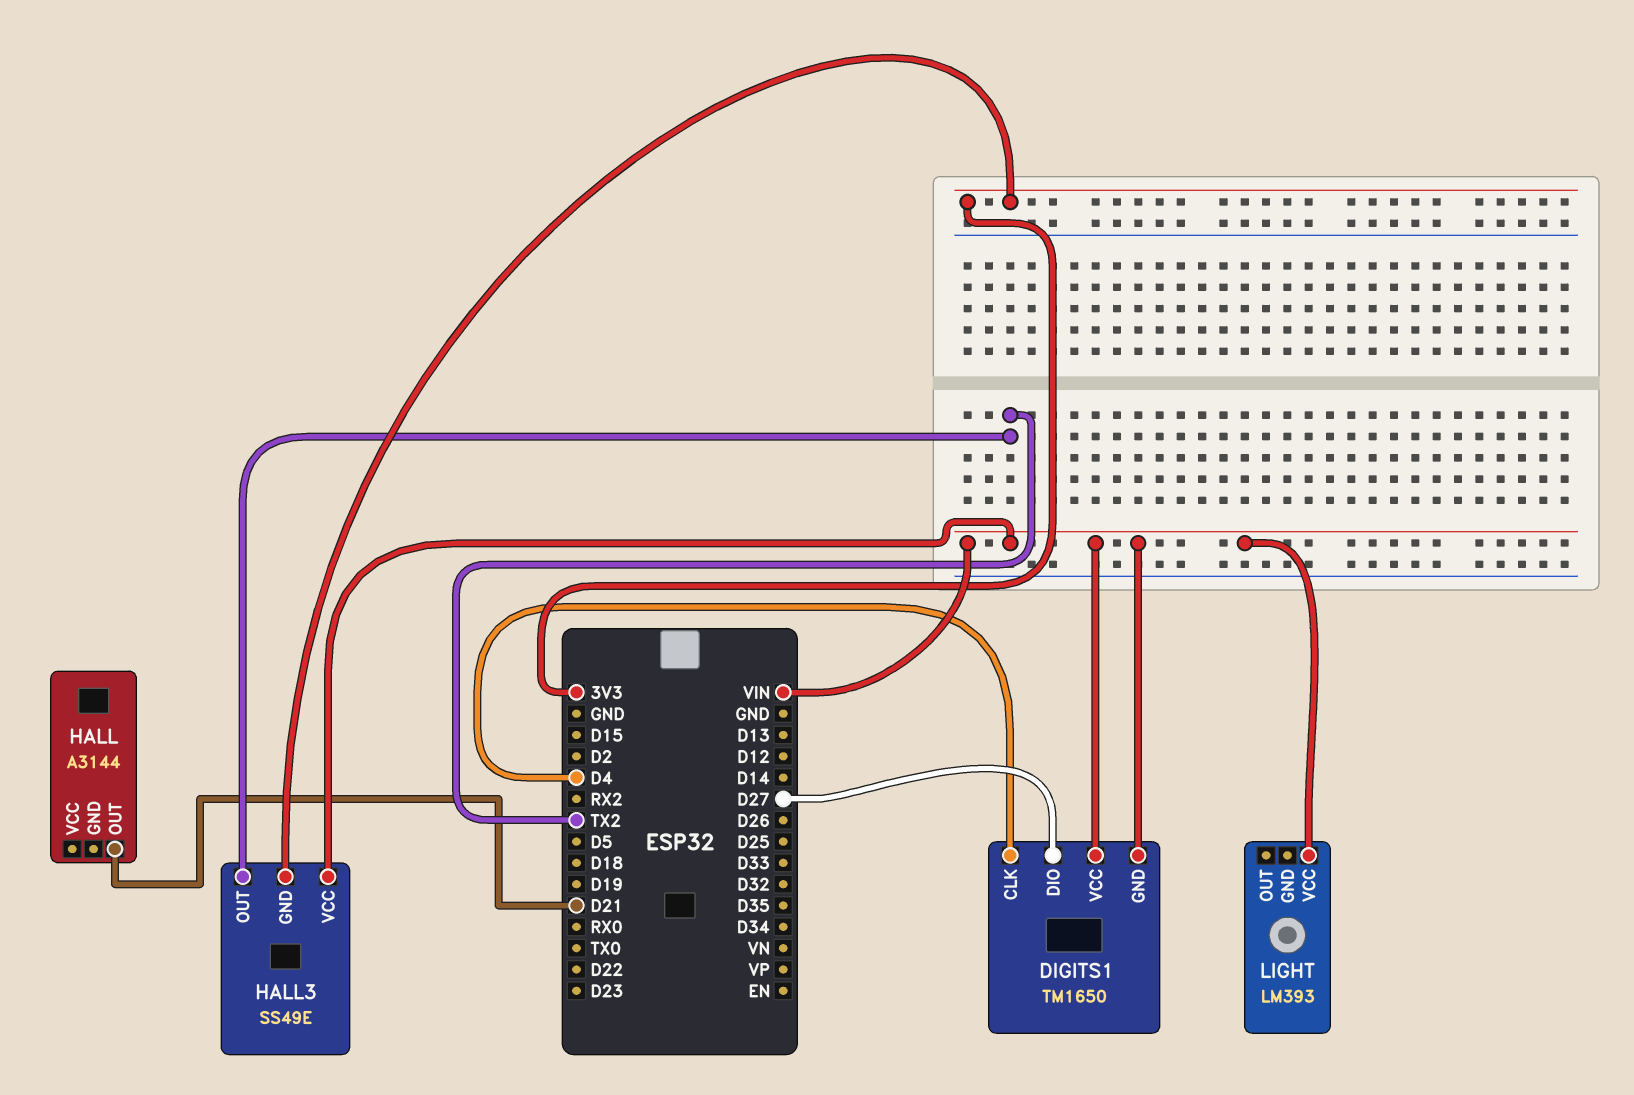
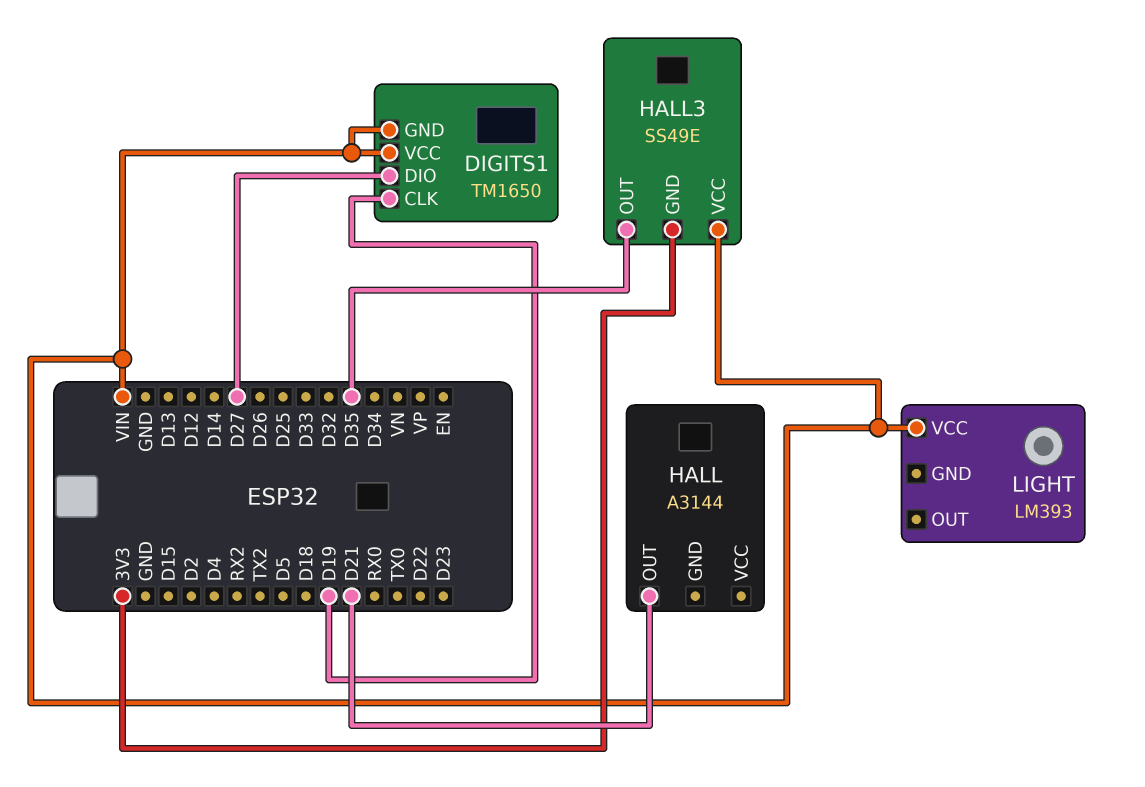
DIGITS1 pin CLK: D4 -> D19
HALL3 pin OUT: TX2 -> D35

